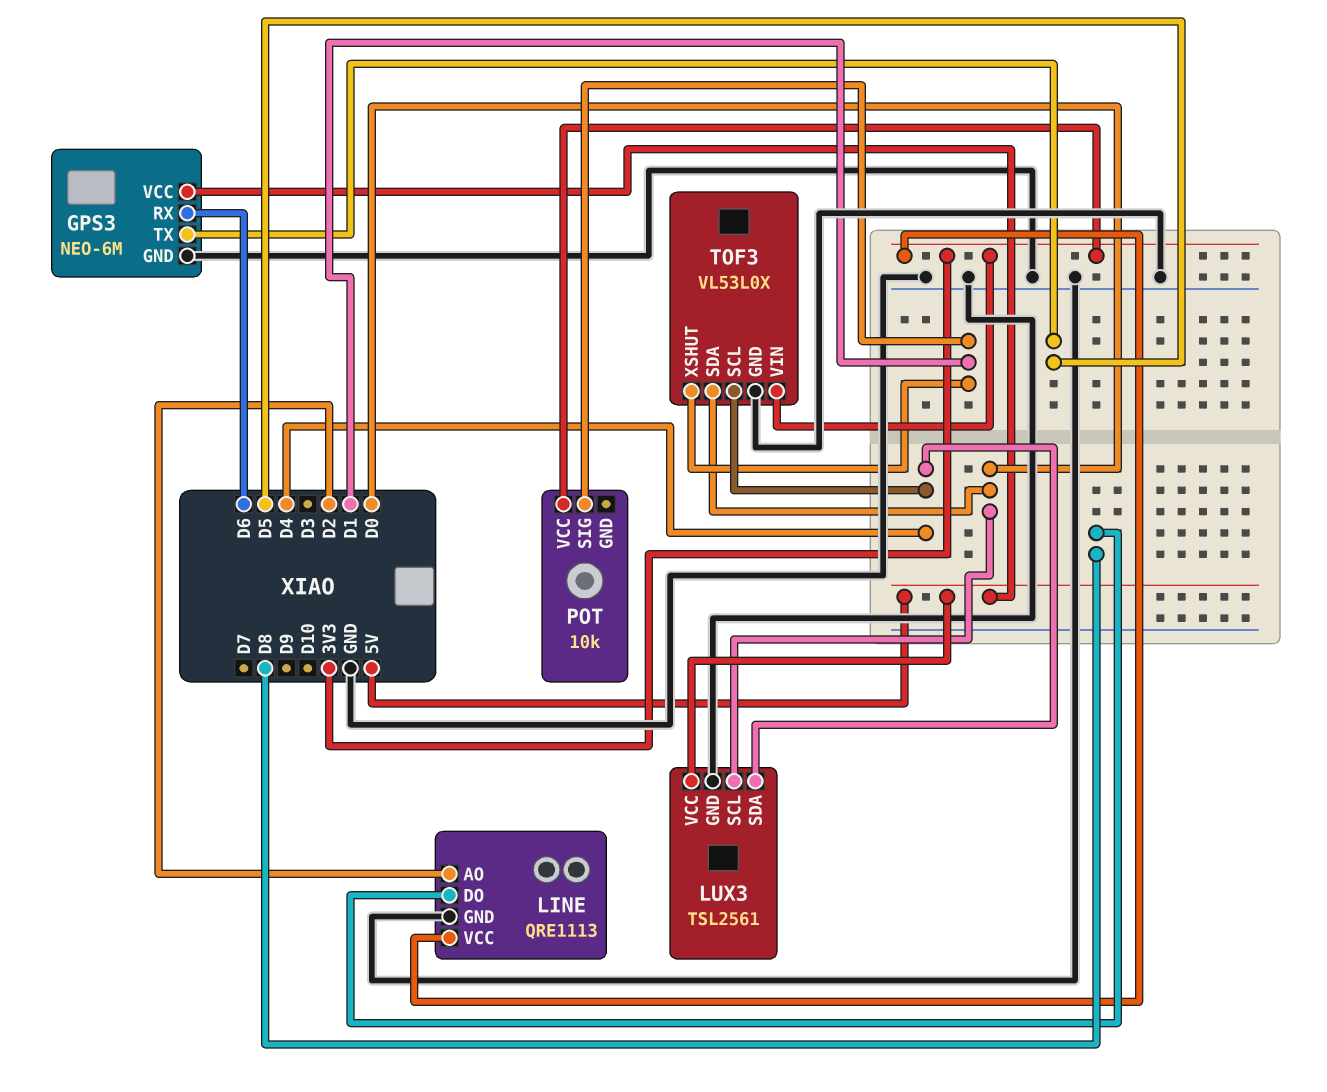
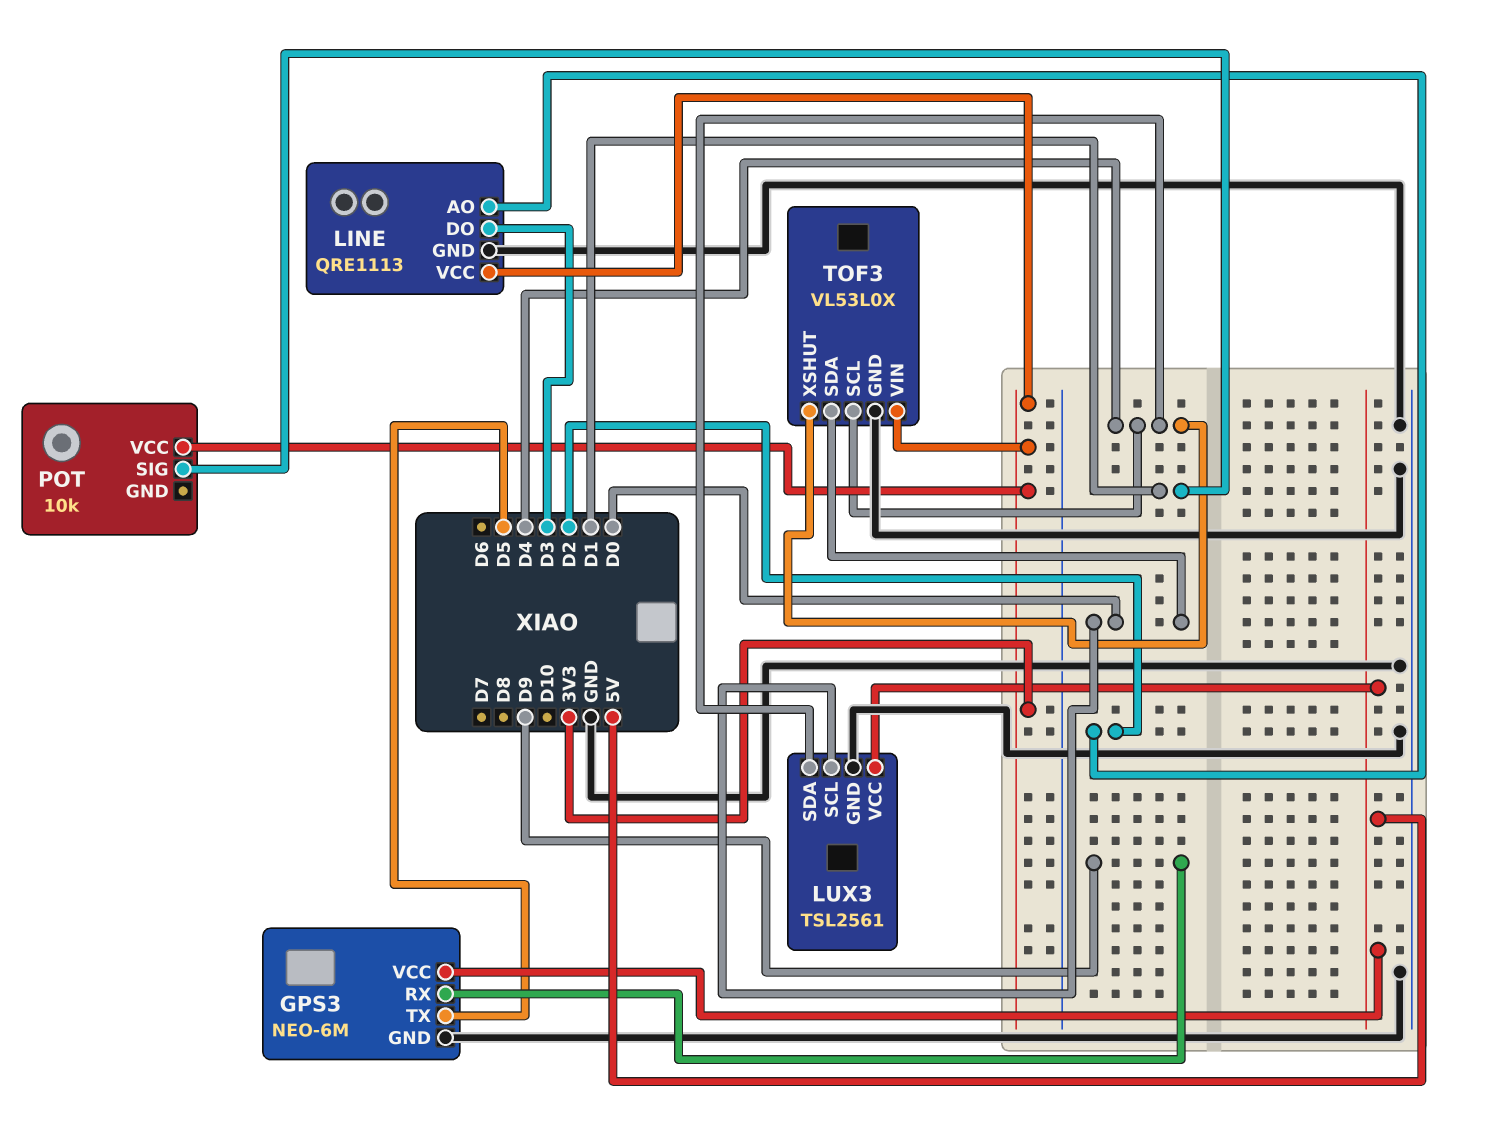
GPS3 pin RX: D6 -> D9
LINE pin DO: D8 -> D3
TOF3 pin XSHUT: D1 -> D4

